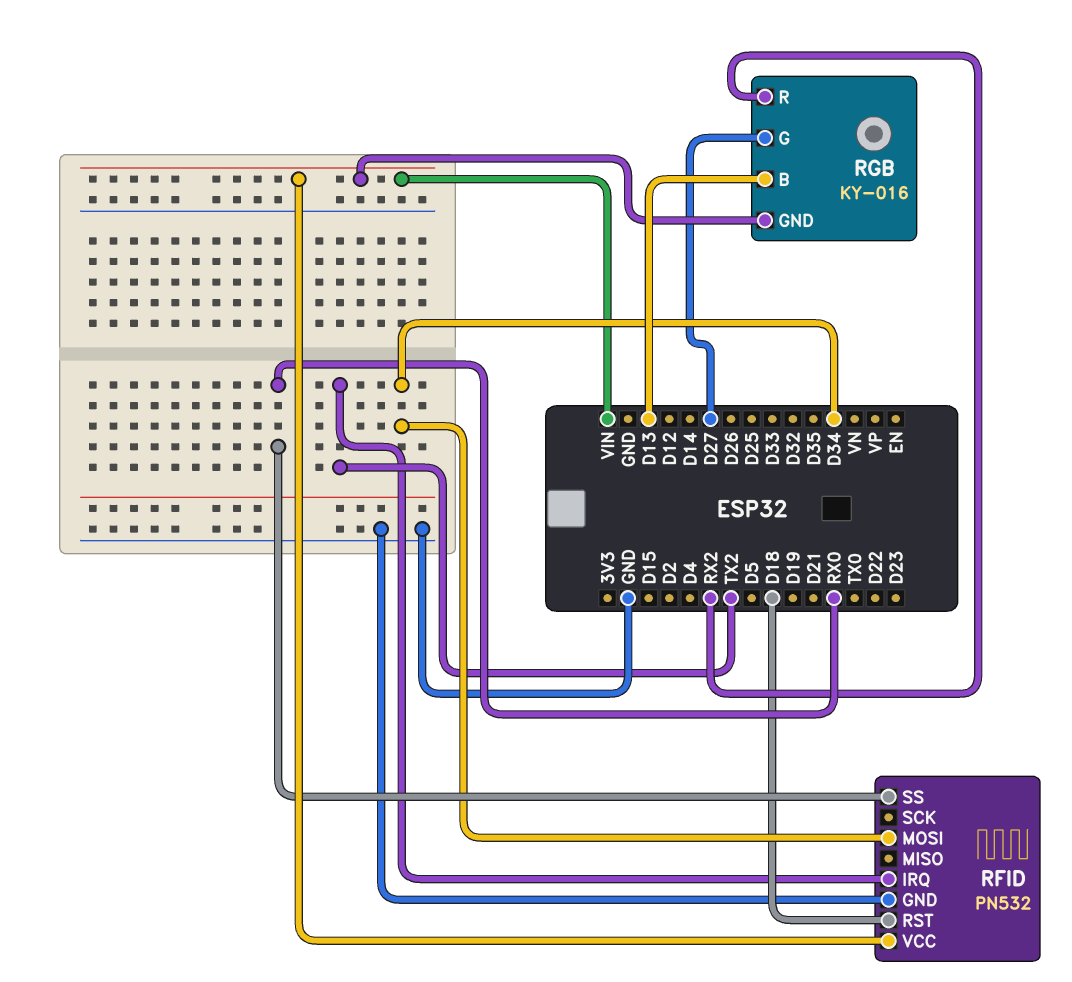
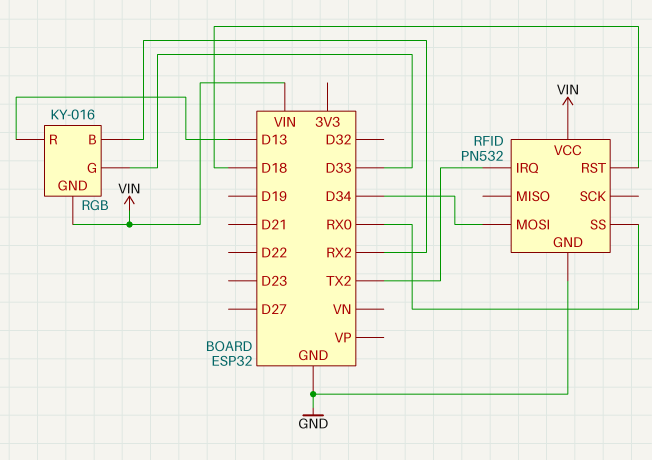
RGB pin B: D13 -> RX2
RGB pin G: D27 -> D33
RGB pin R: RX2 -> D13

